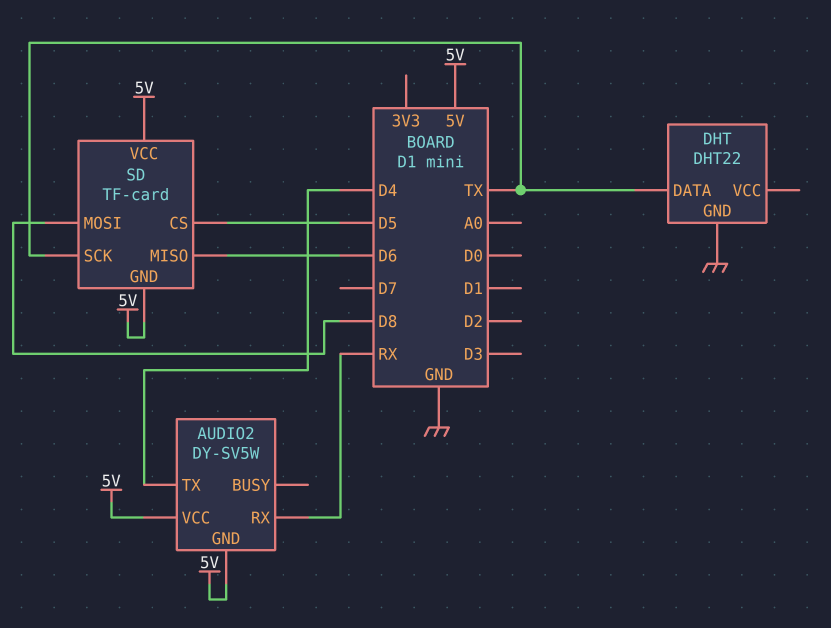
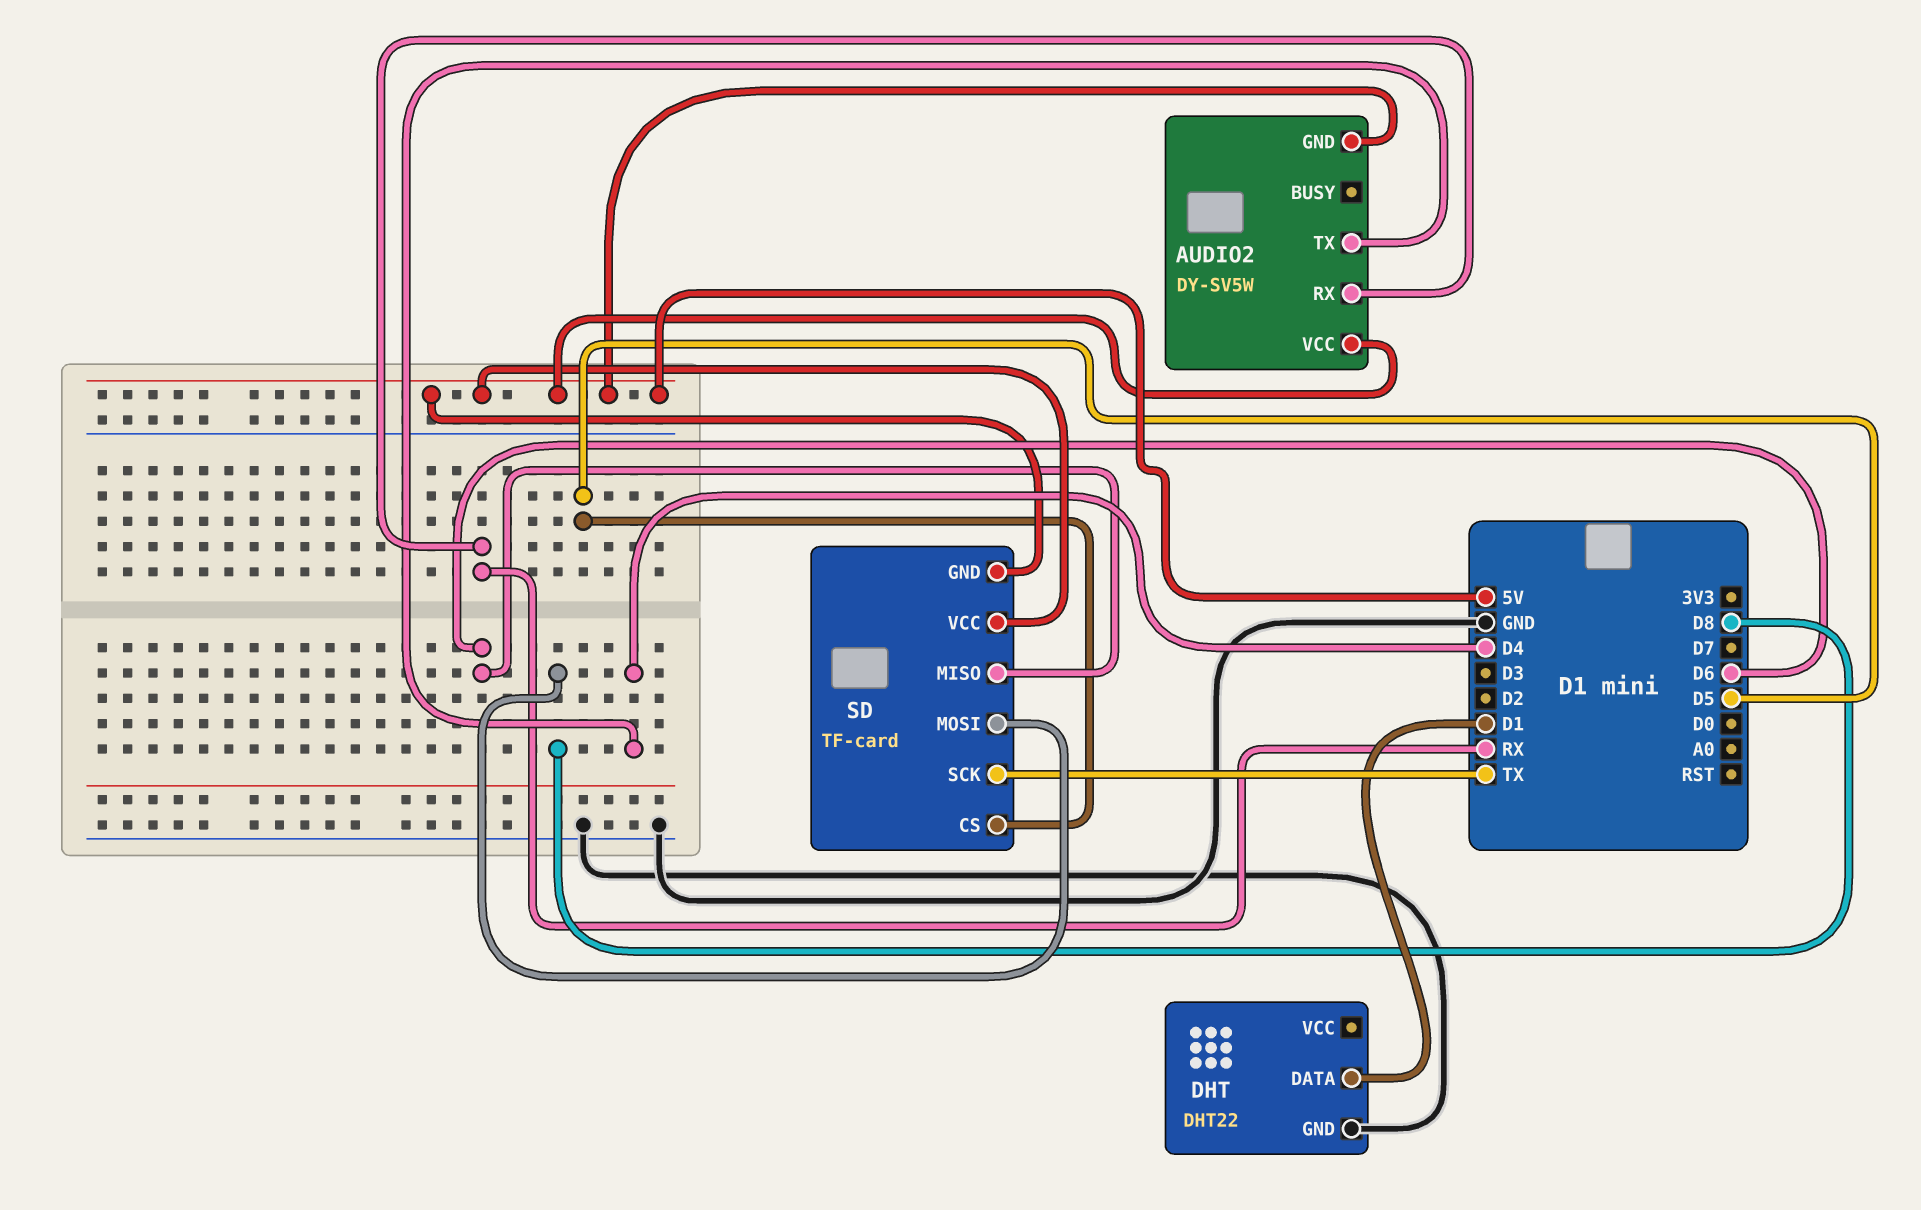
DHT pin DATA: TX -> D1

